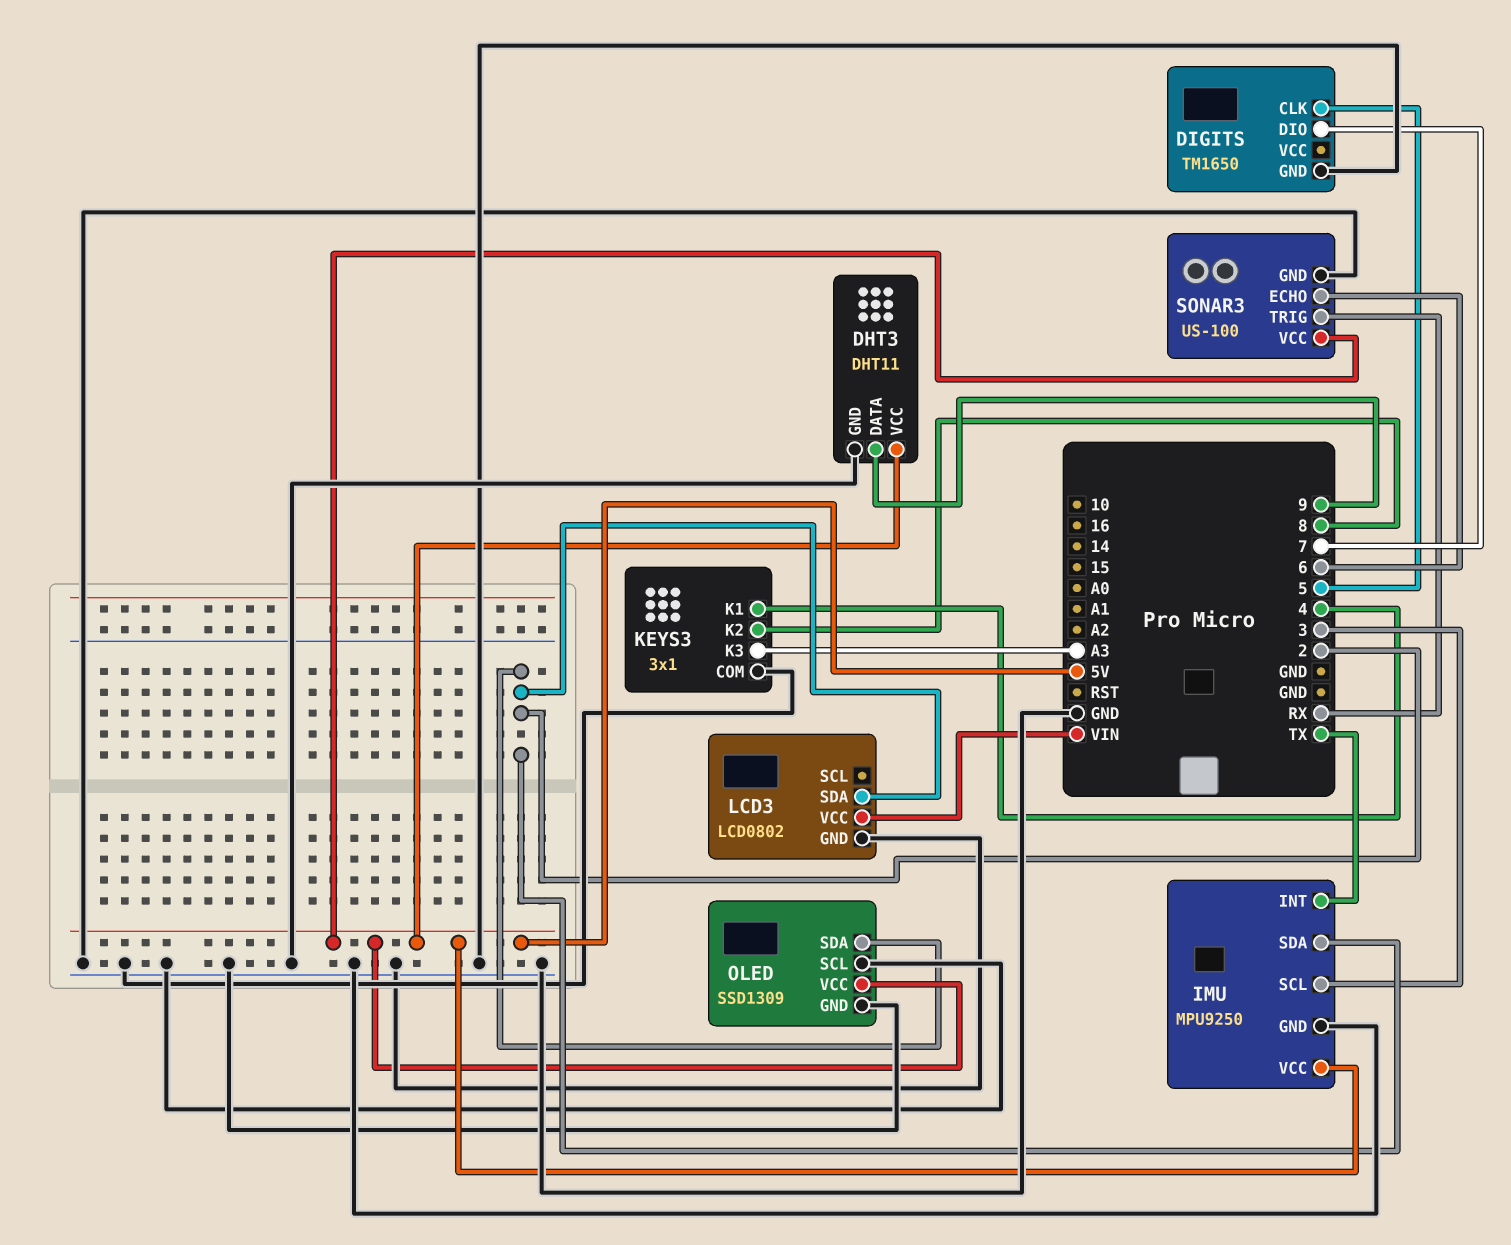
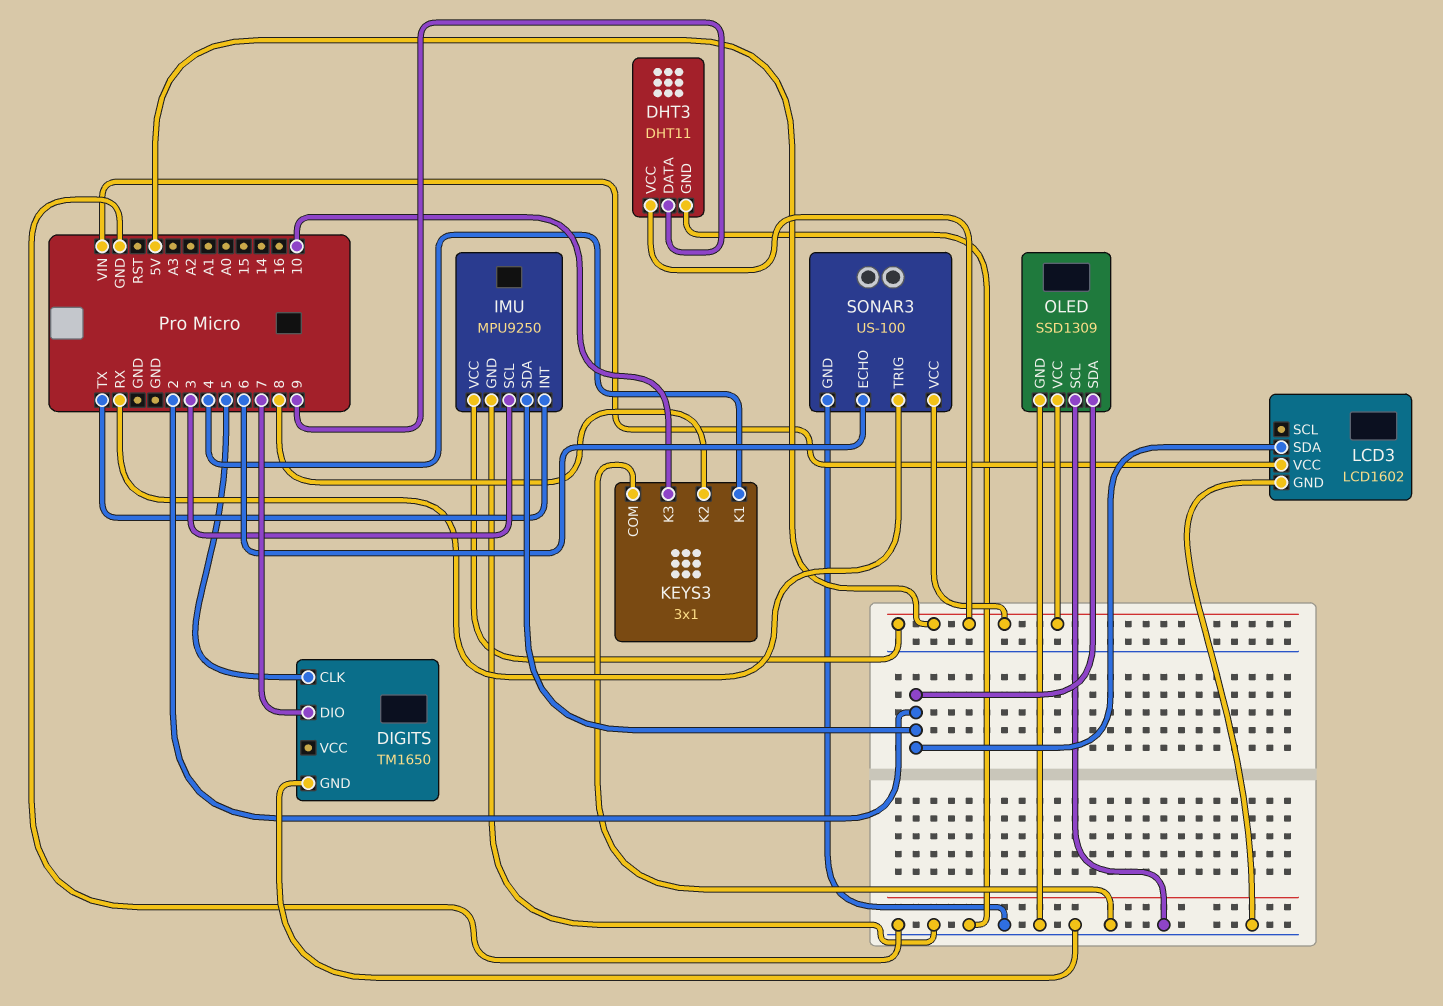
KEYS3 pin K3: A3 -> 10
LCD3: LCD0802 -> LCD1602

